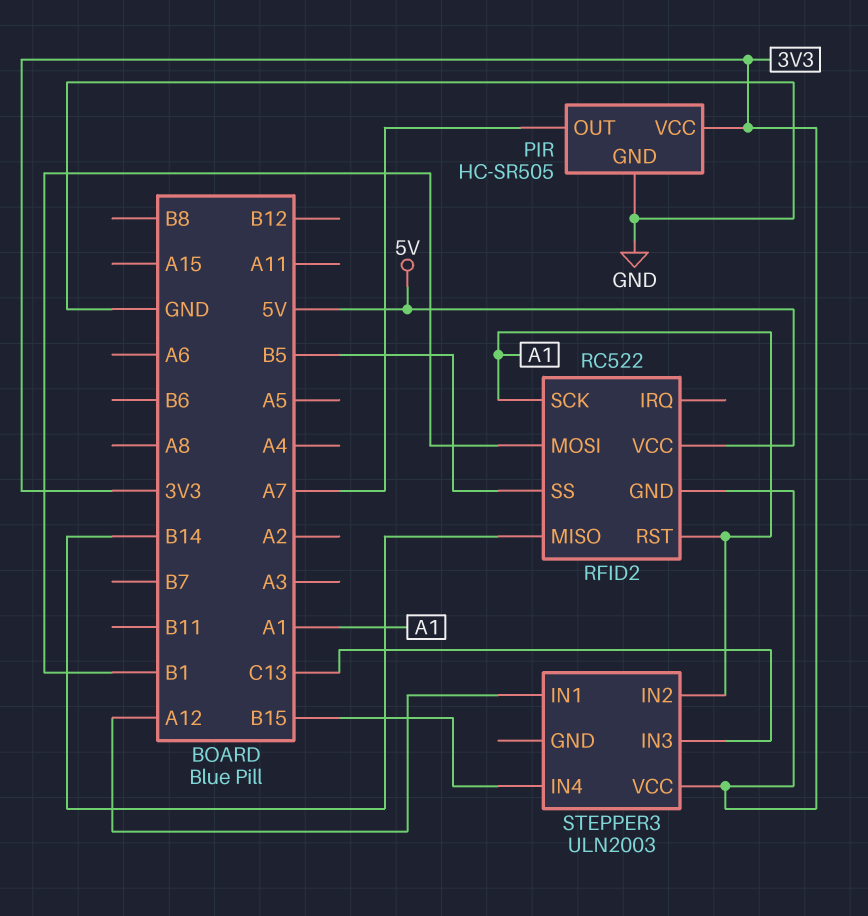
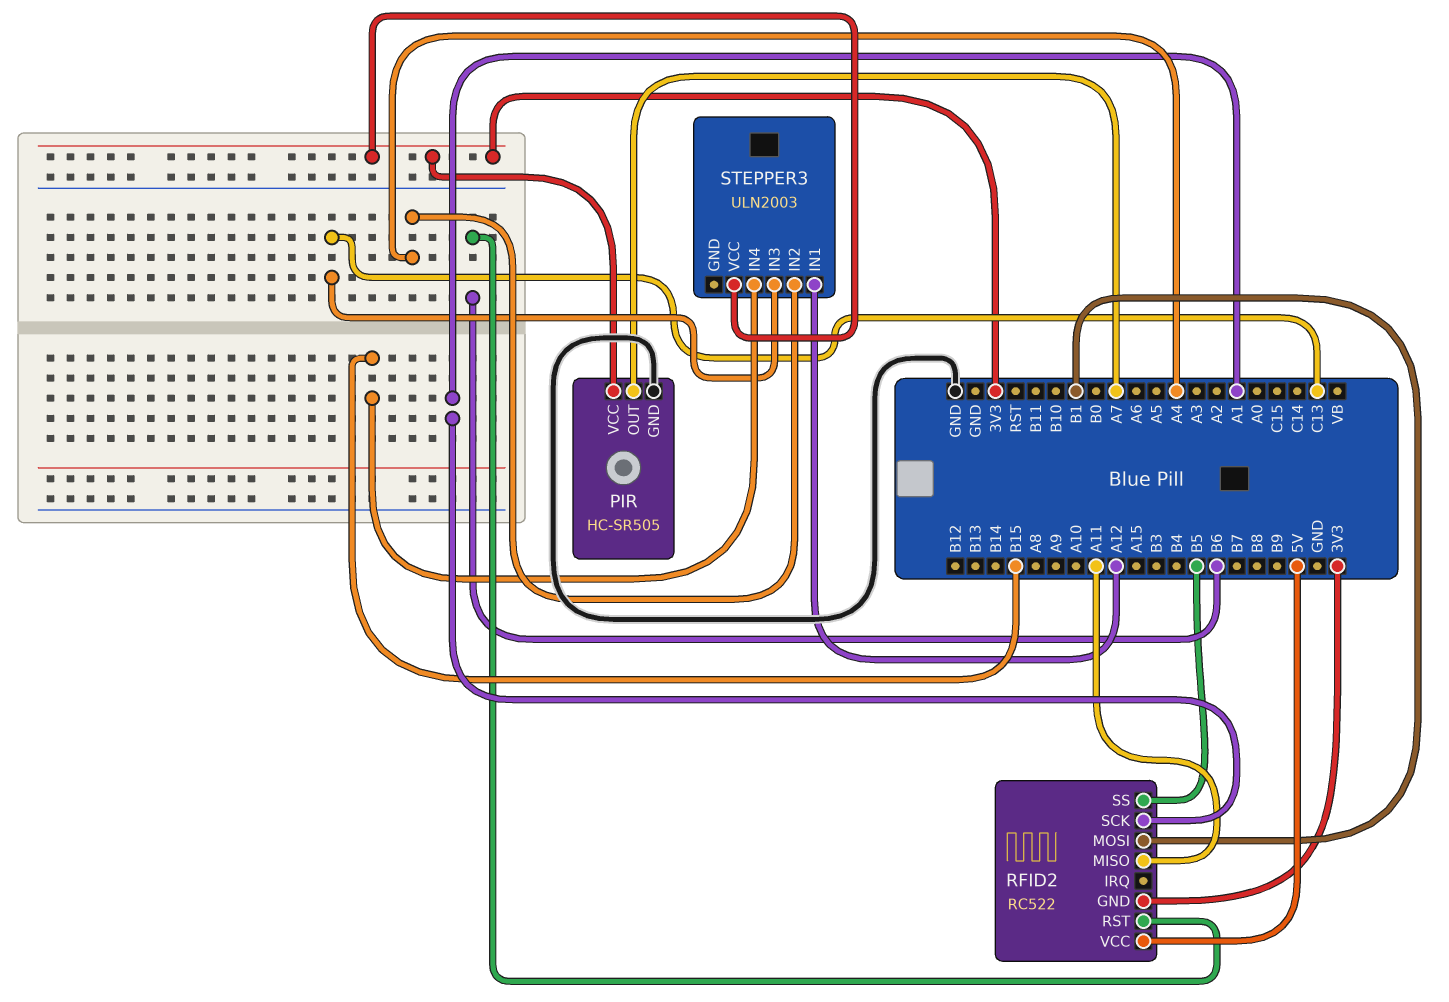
RFID2 pin MISO: B14 -> A11
RFID2 pin RST: A1 -> B6
STEPPER3 pin IN2: A1 -> A4

